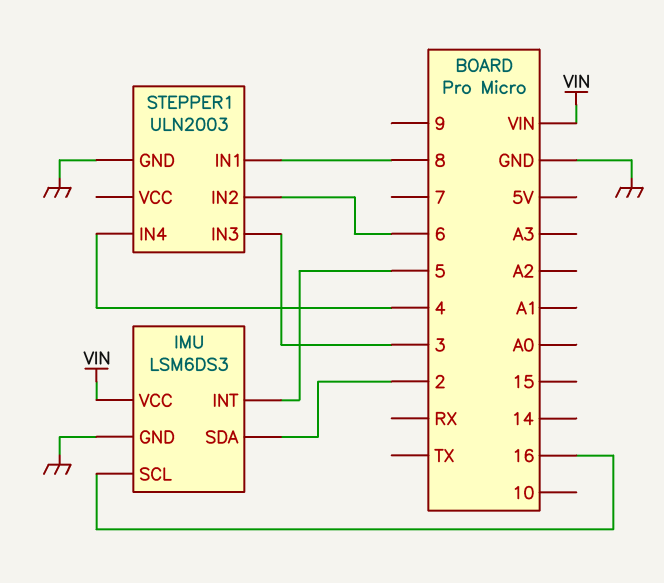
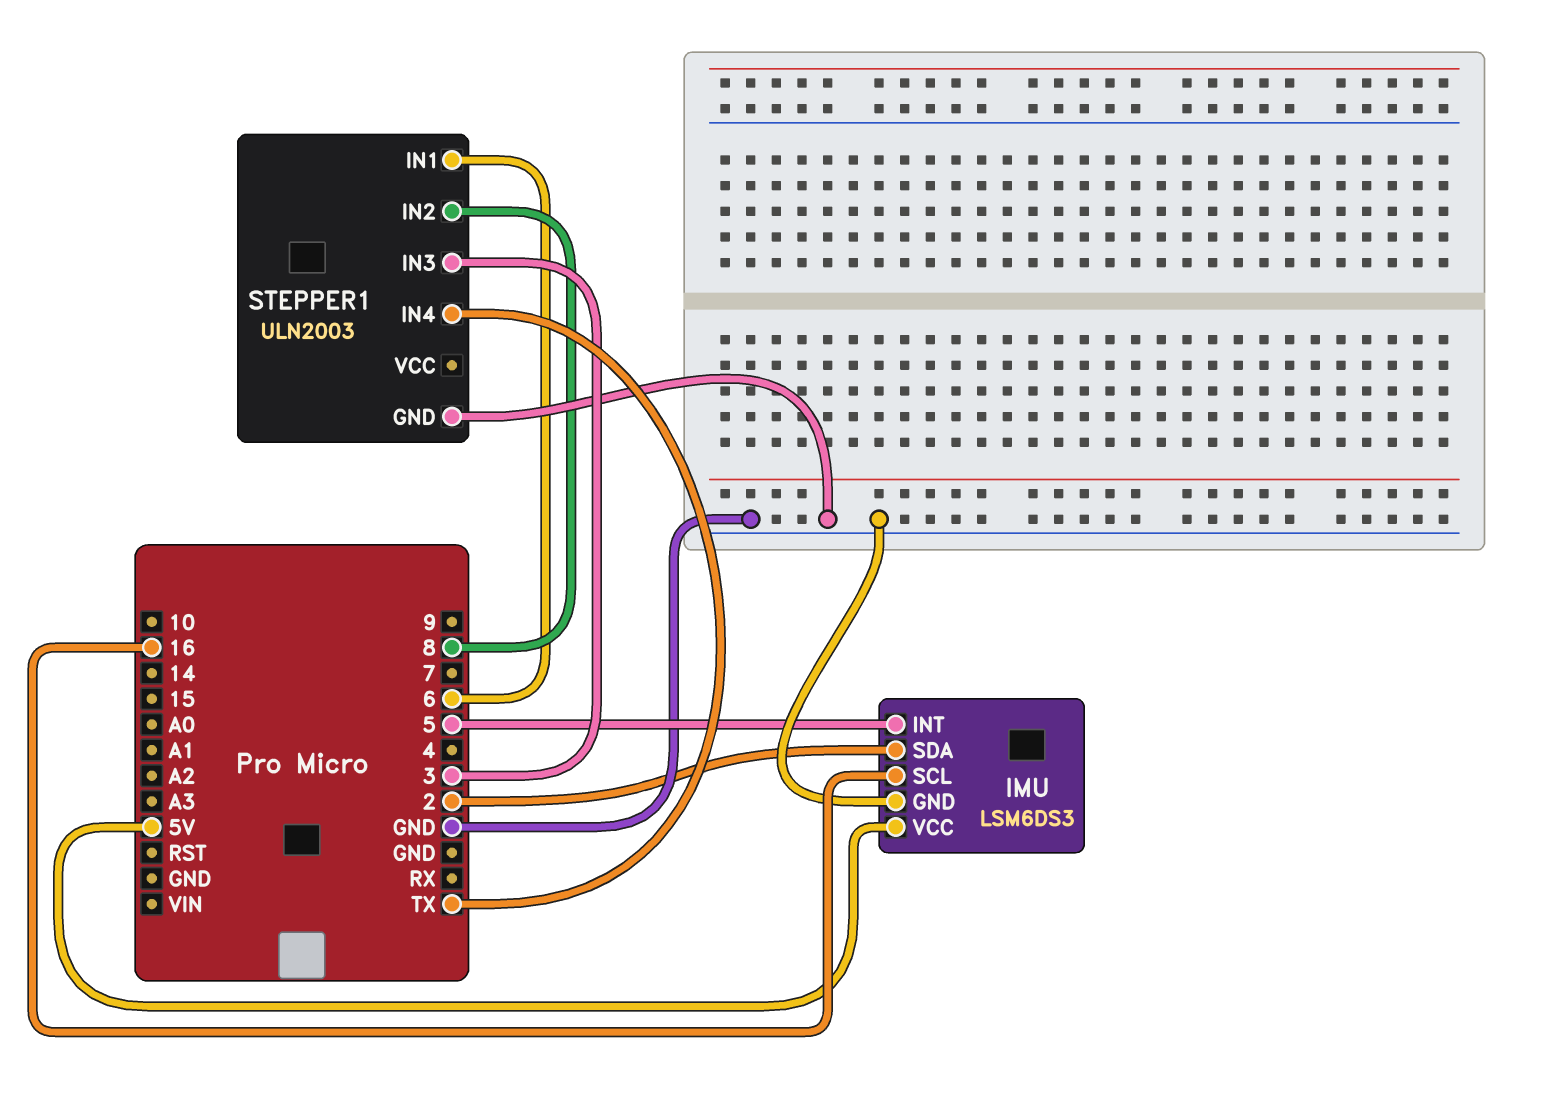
IMU pin VCC: VIN -> 5V
STEPPER1 pin IN1: 8 -> 6
STEPPER1 pin IN2: 6 -> 8
STEPPER1 pin IN4: 4 -> TX

